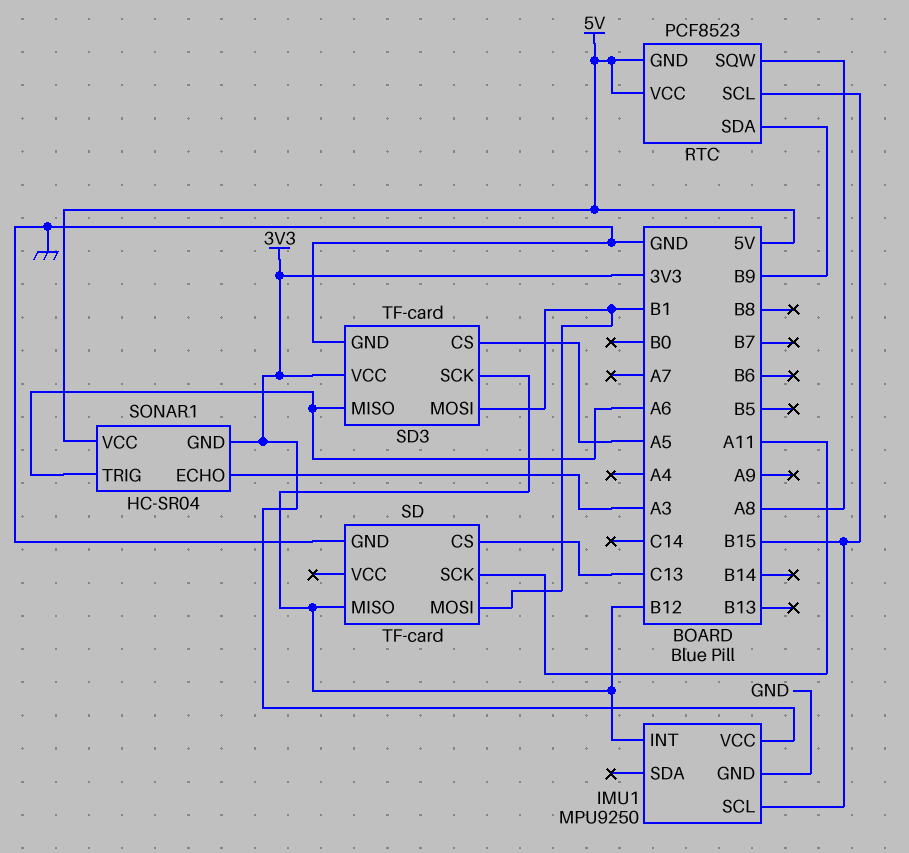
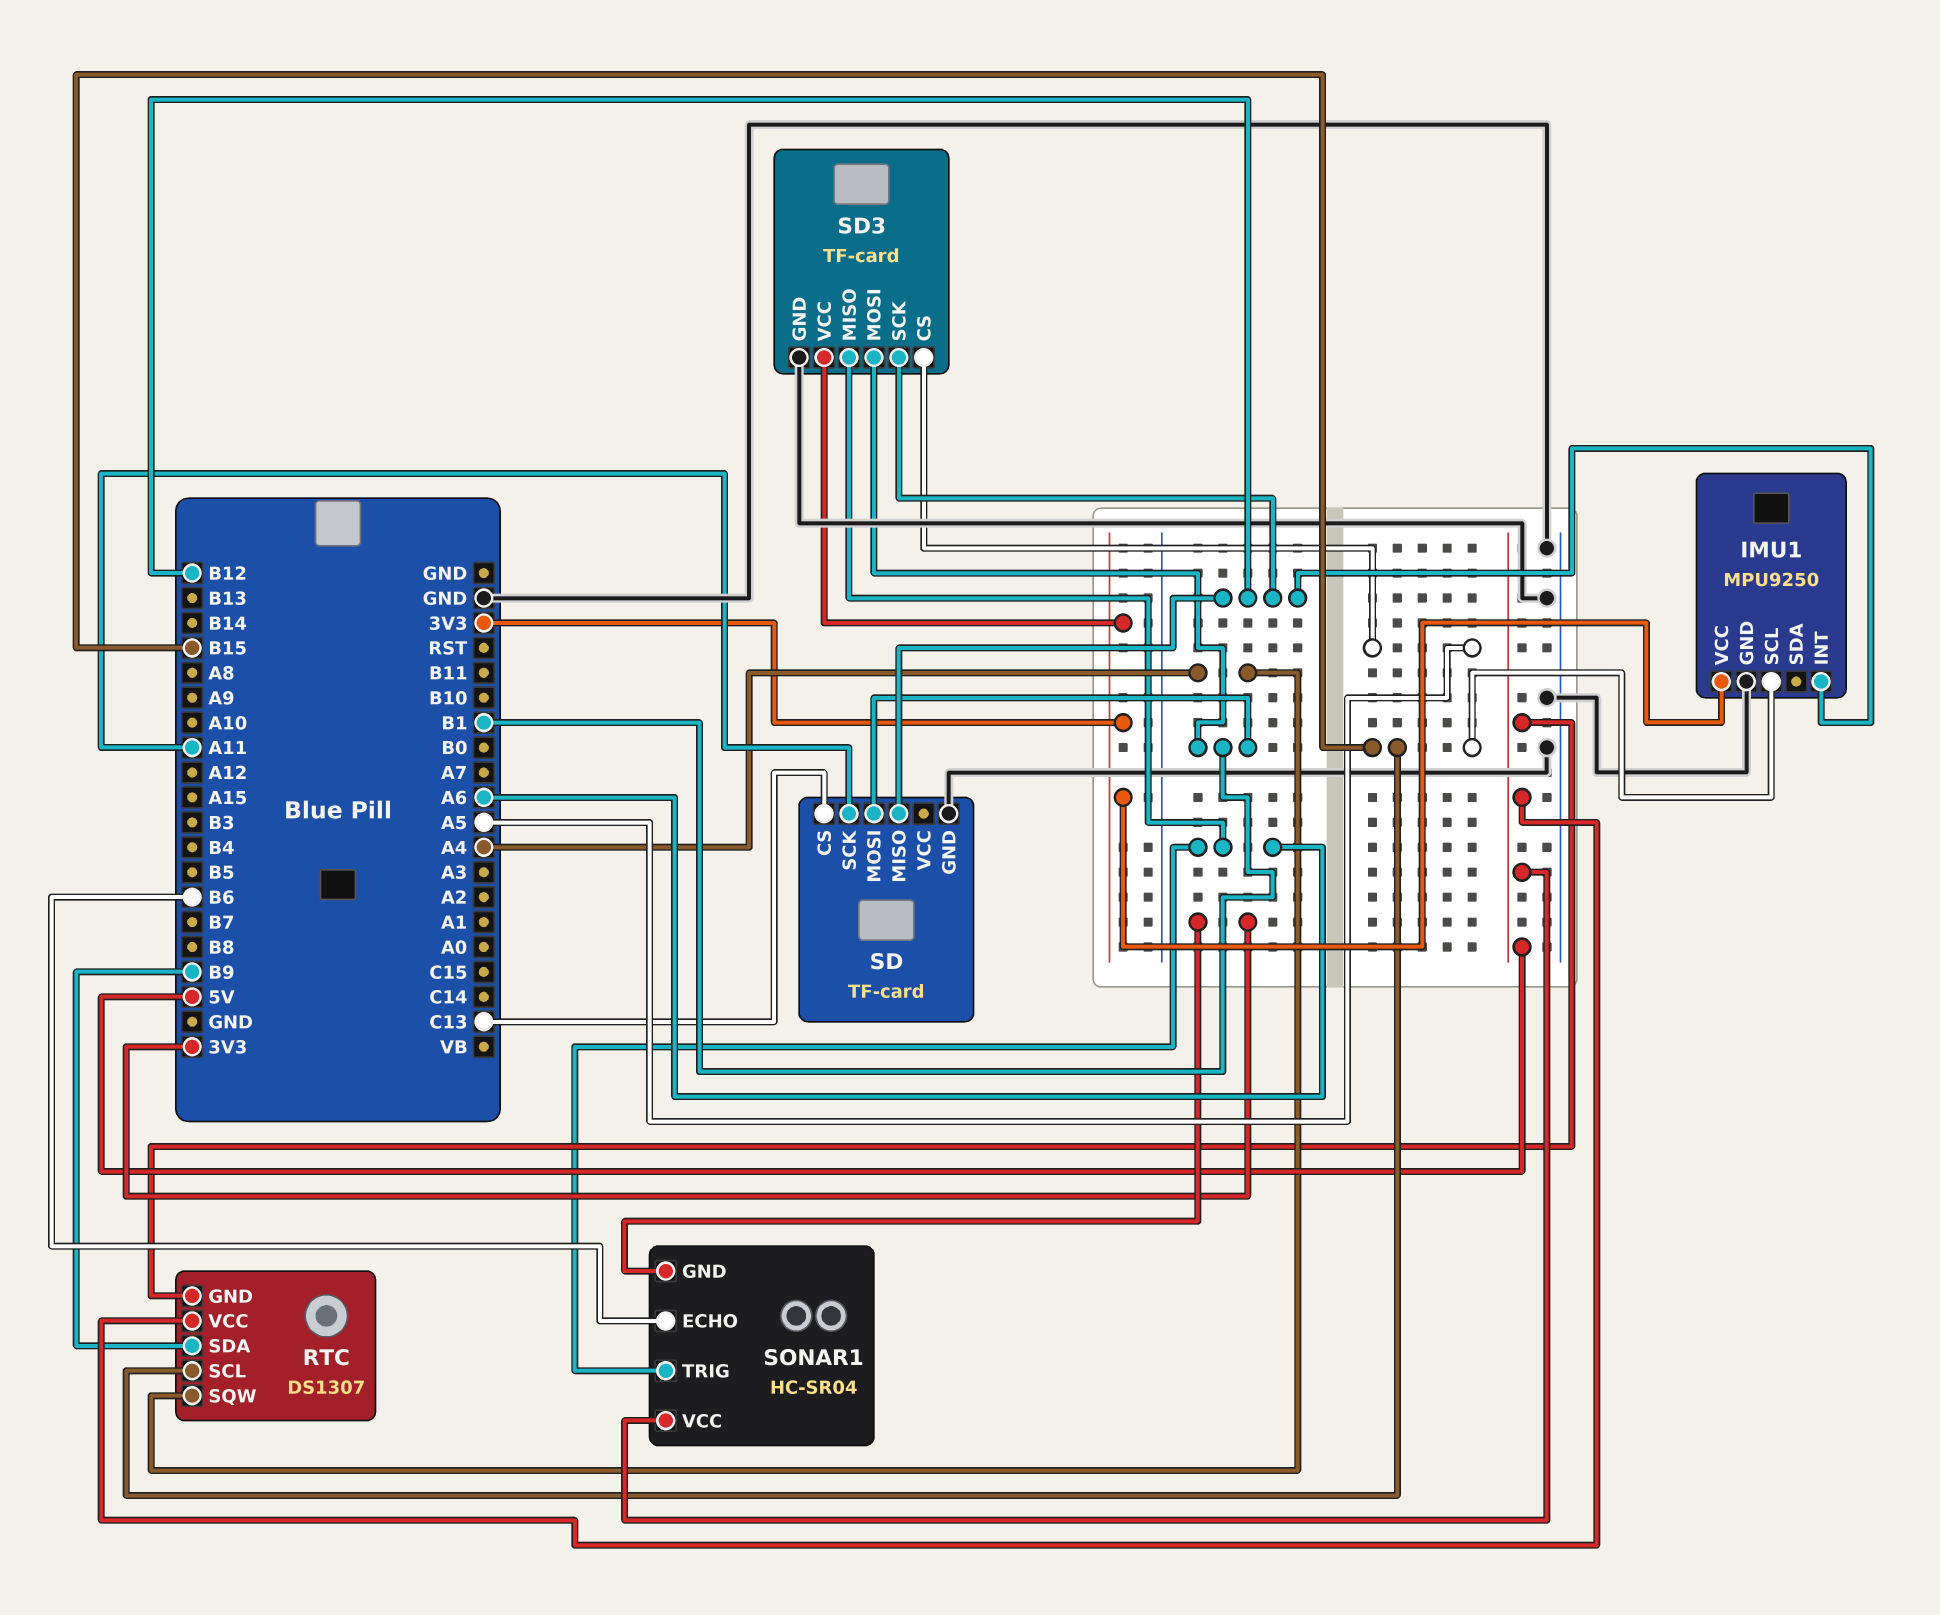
RTC: PCF8523 -> DS1307
RTC pin SQW: A8 -> A4
SONAR1 pin ECHO: A3 -> B6

